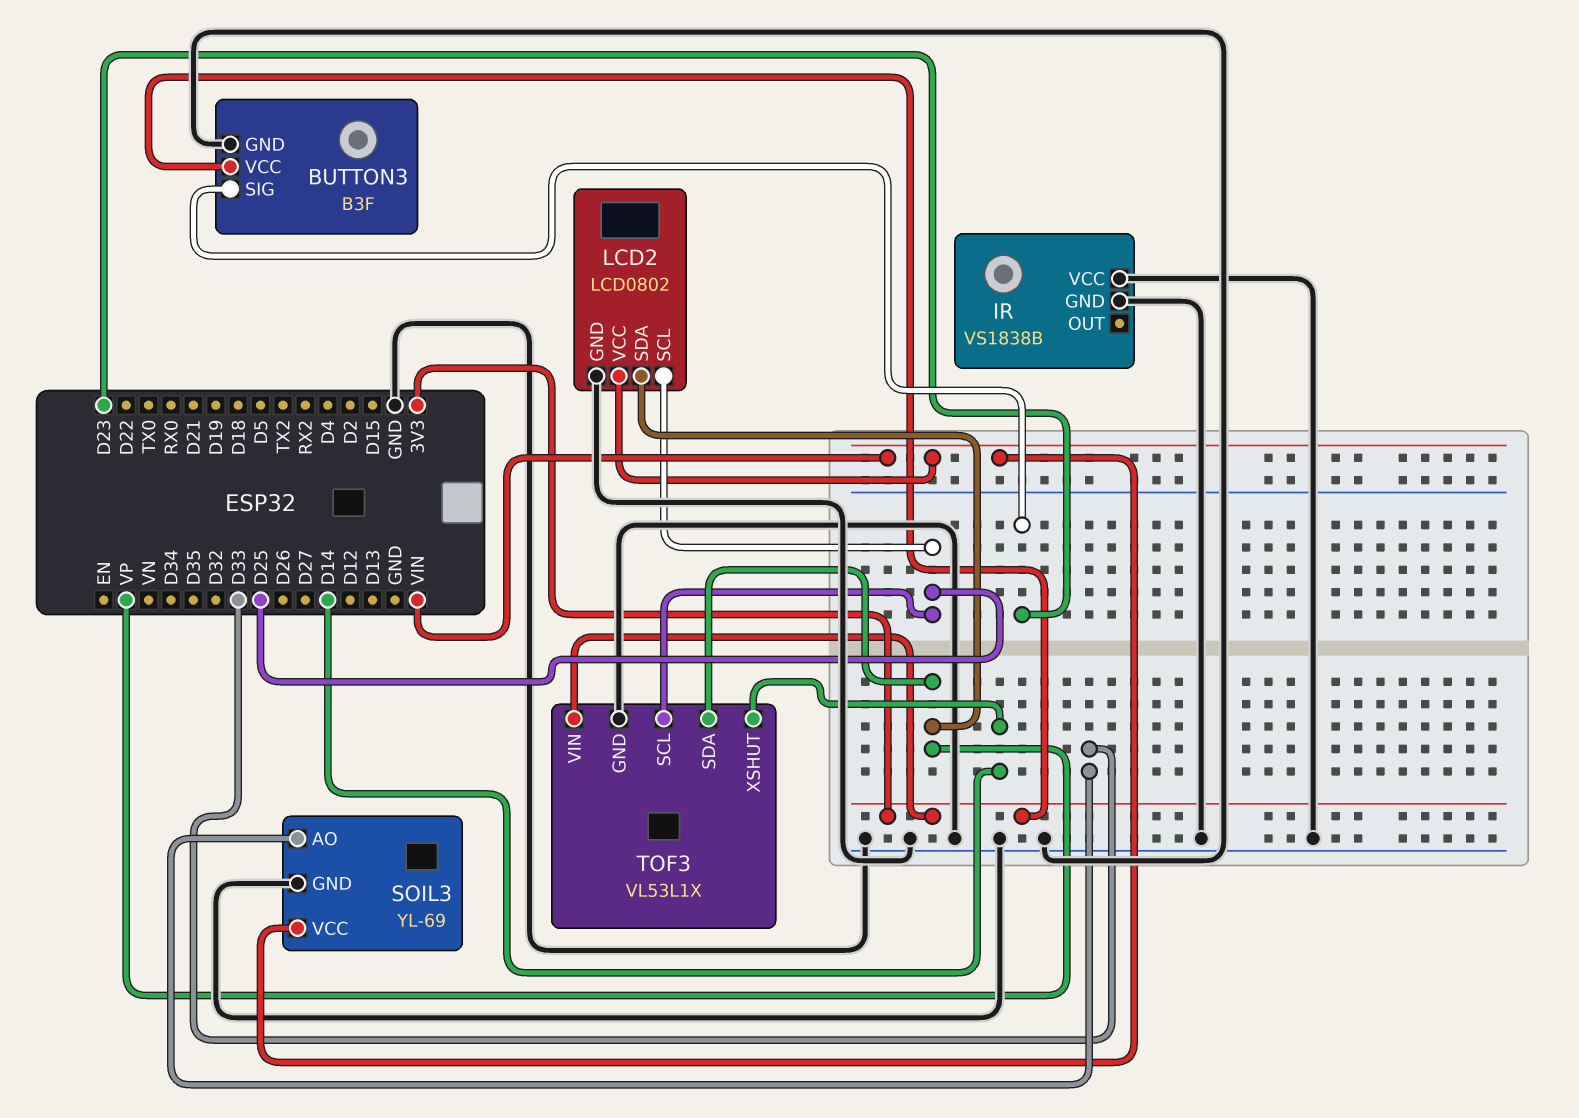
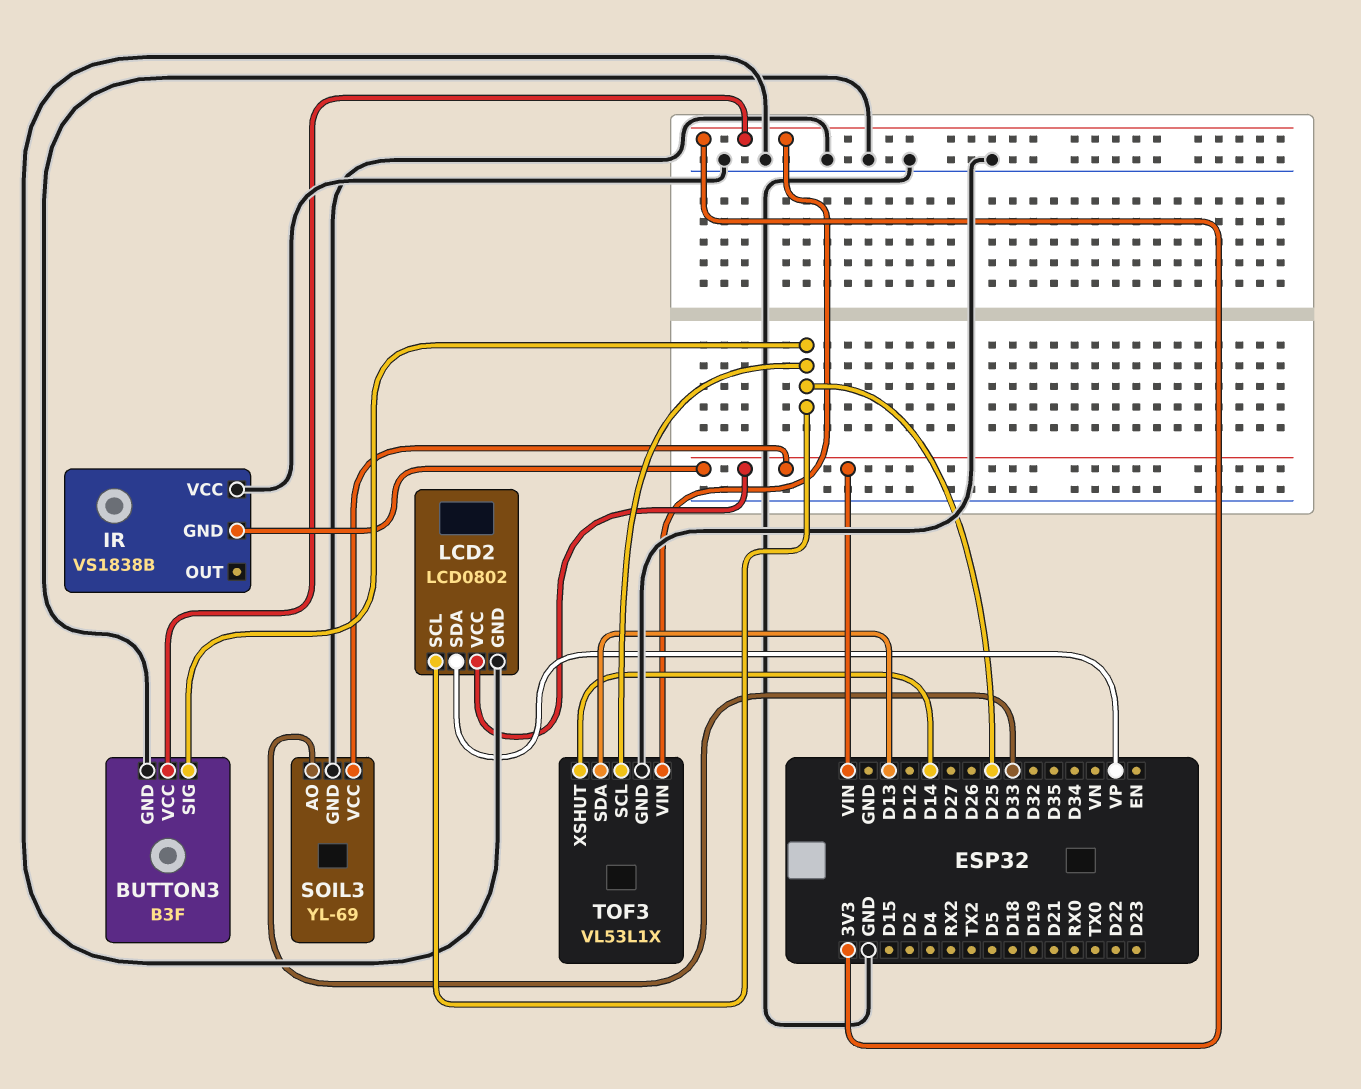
BUTTON3 pin SIG: D23 -> D25
IR pin GND: GND -> VIN
TOF3 pin SDA: VP -> D13

